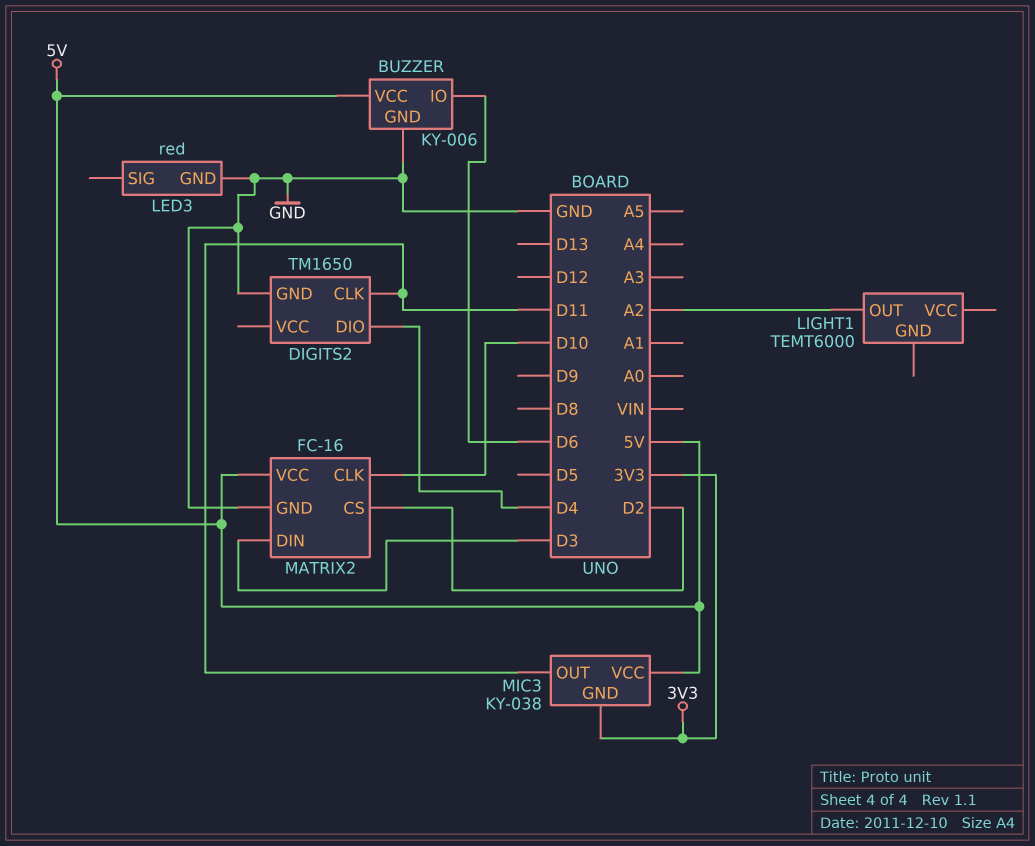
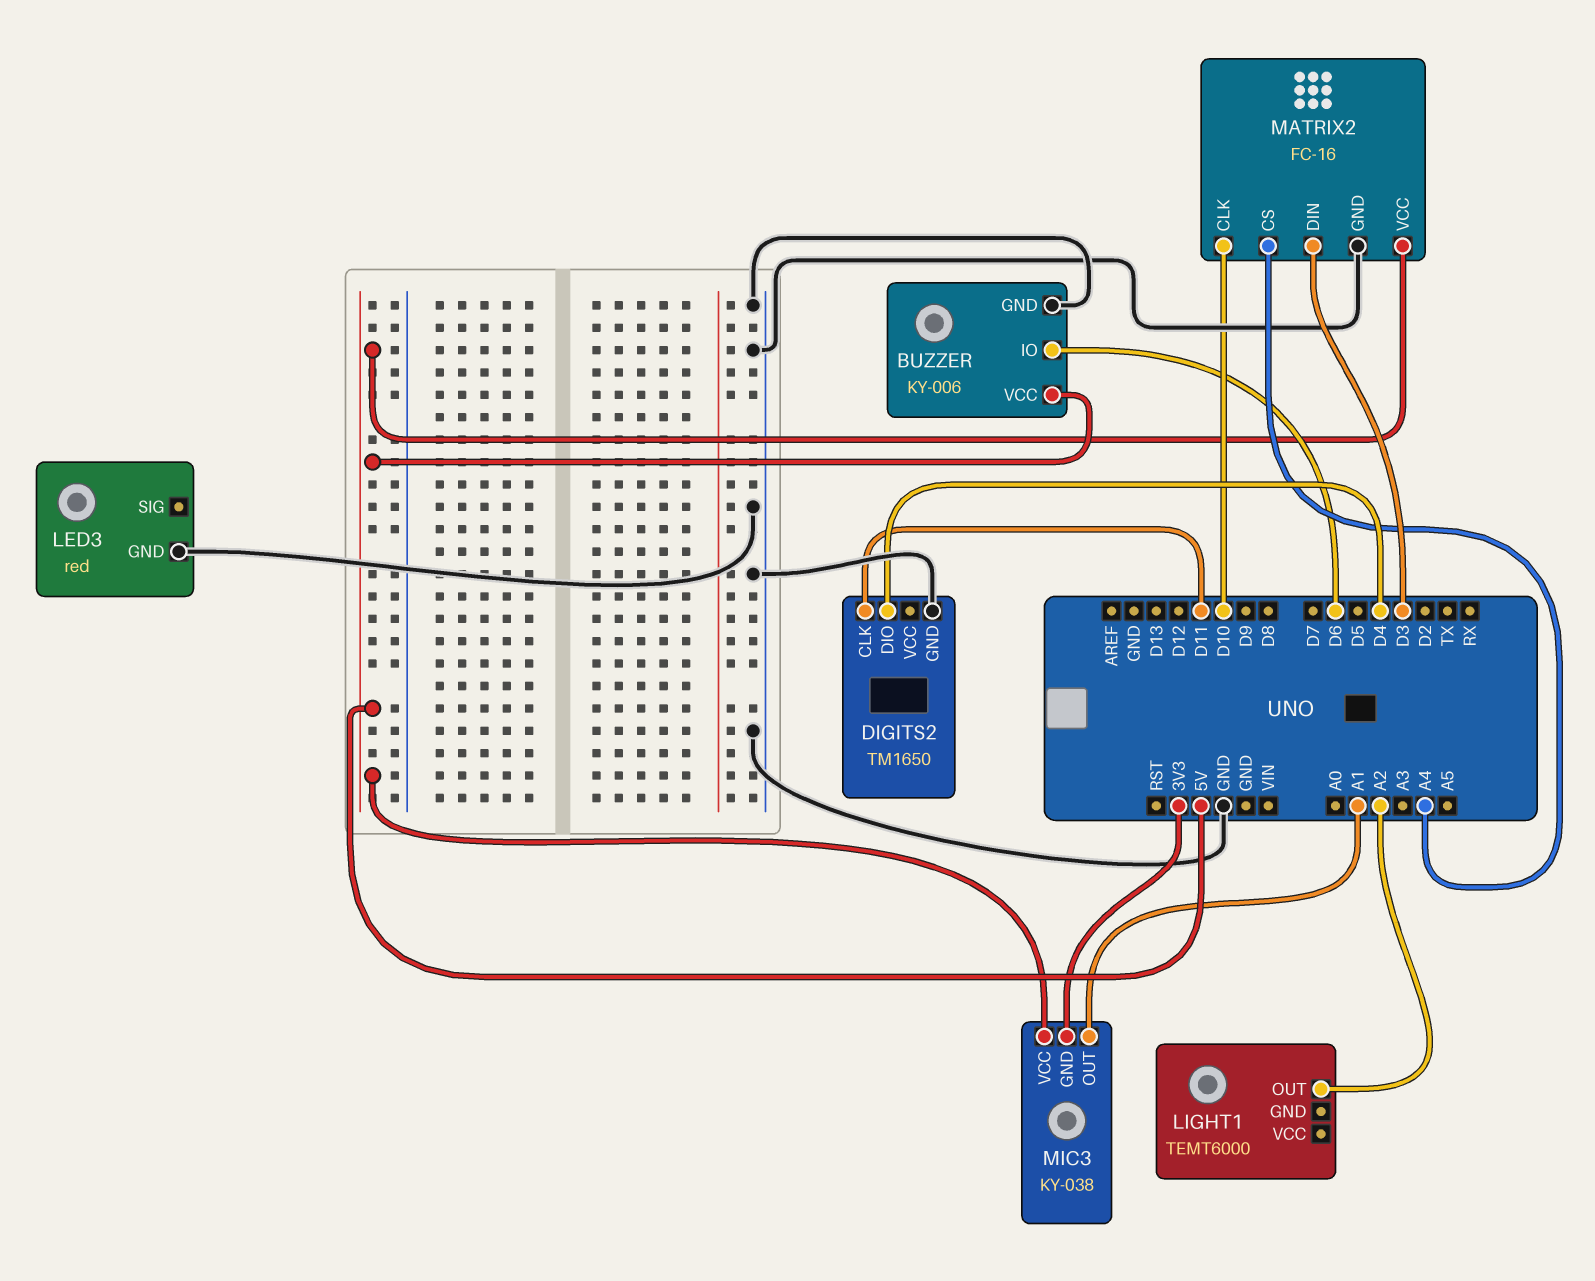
MATRIX2 pin CS: D2 -> A4
MIC3 pin OUT: D11 -> A1

